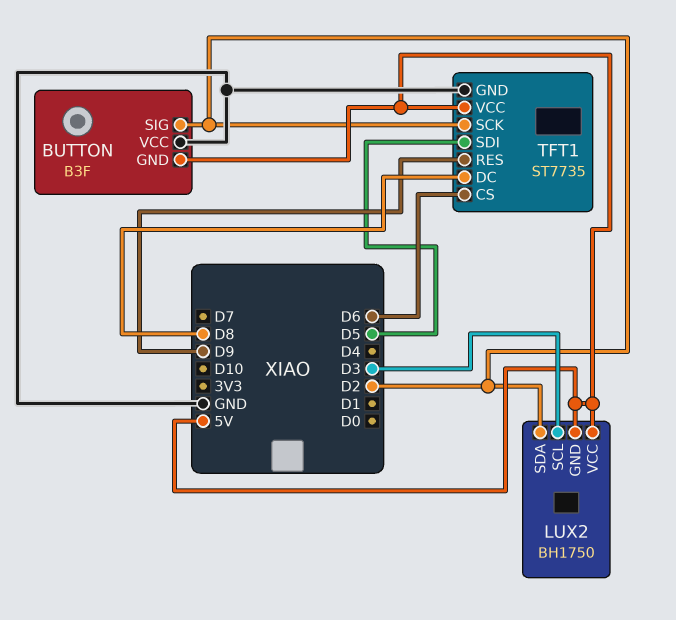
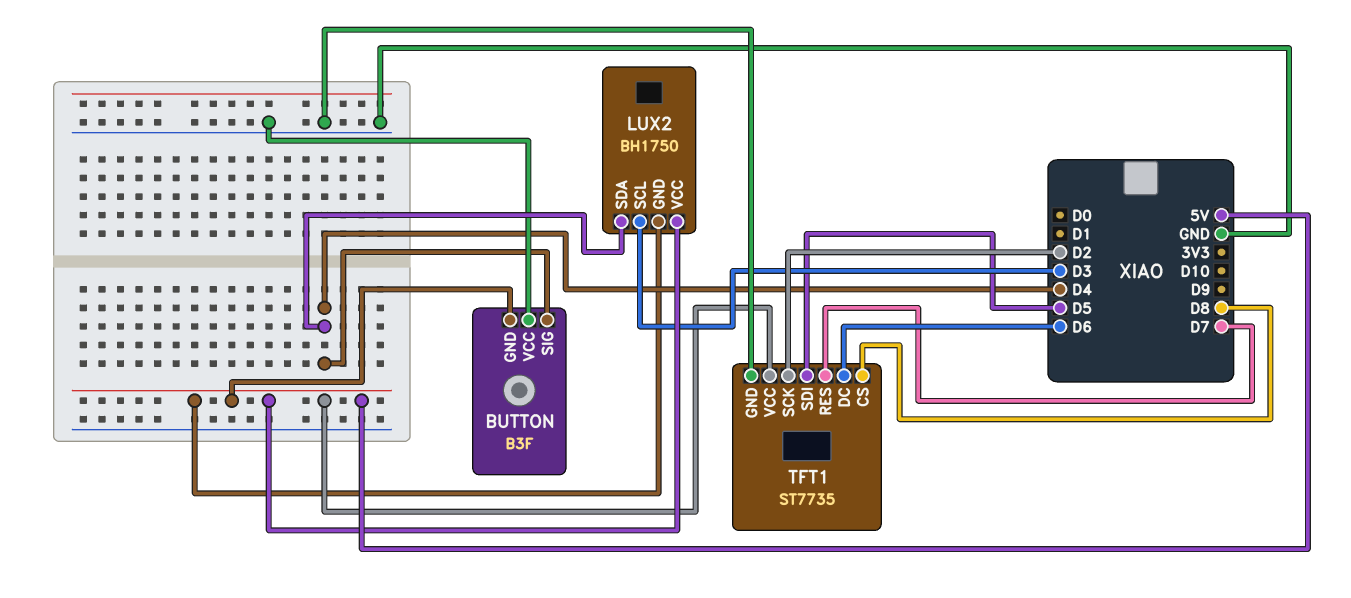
BUTTON pin SIG: D2 -> D4
LUX2 pin SDA: D2 -> D4
TFT1 pin CS: D6 -> D8
TFT1 pin DC: D8 -> D6
TFT1 pin RES: D9 -> D7

